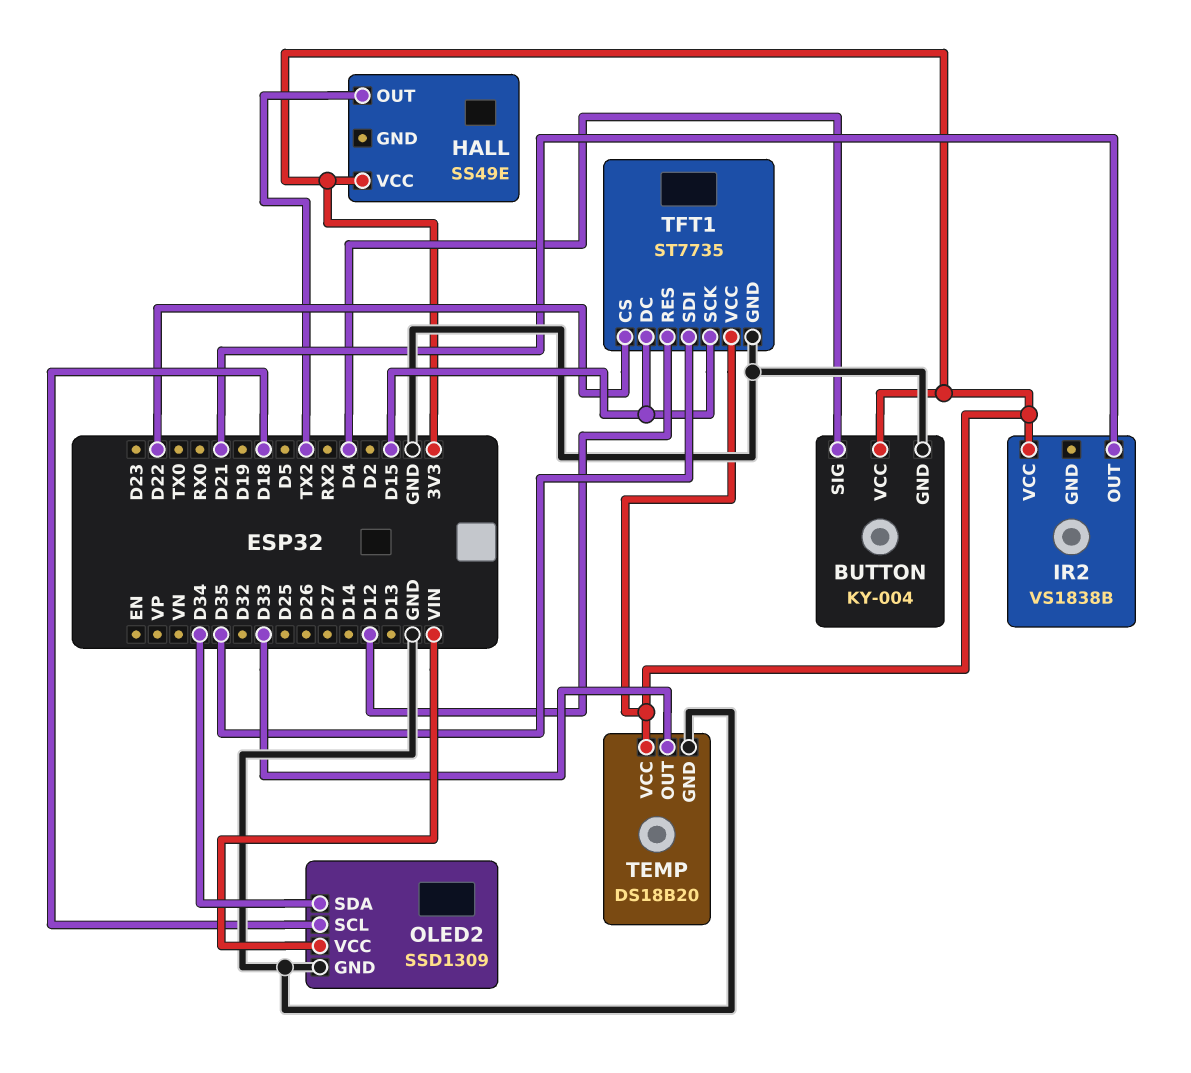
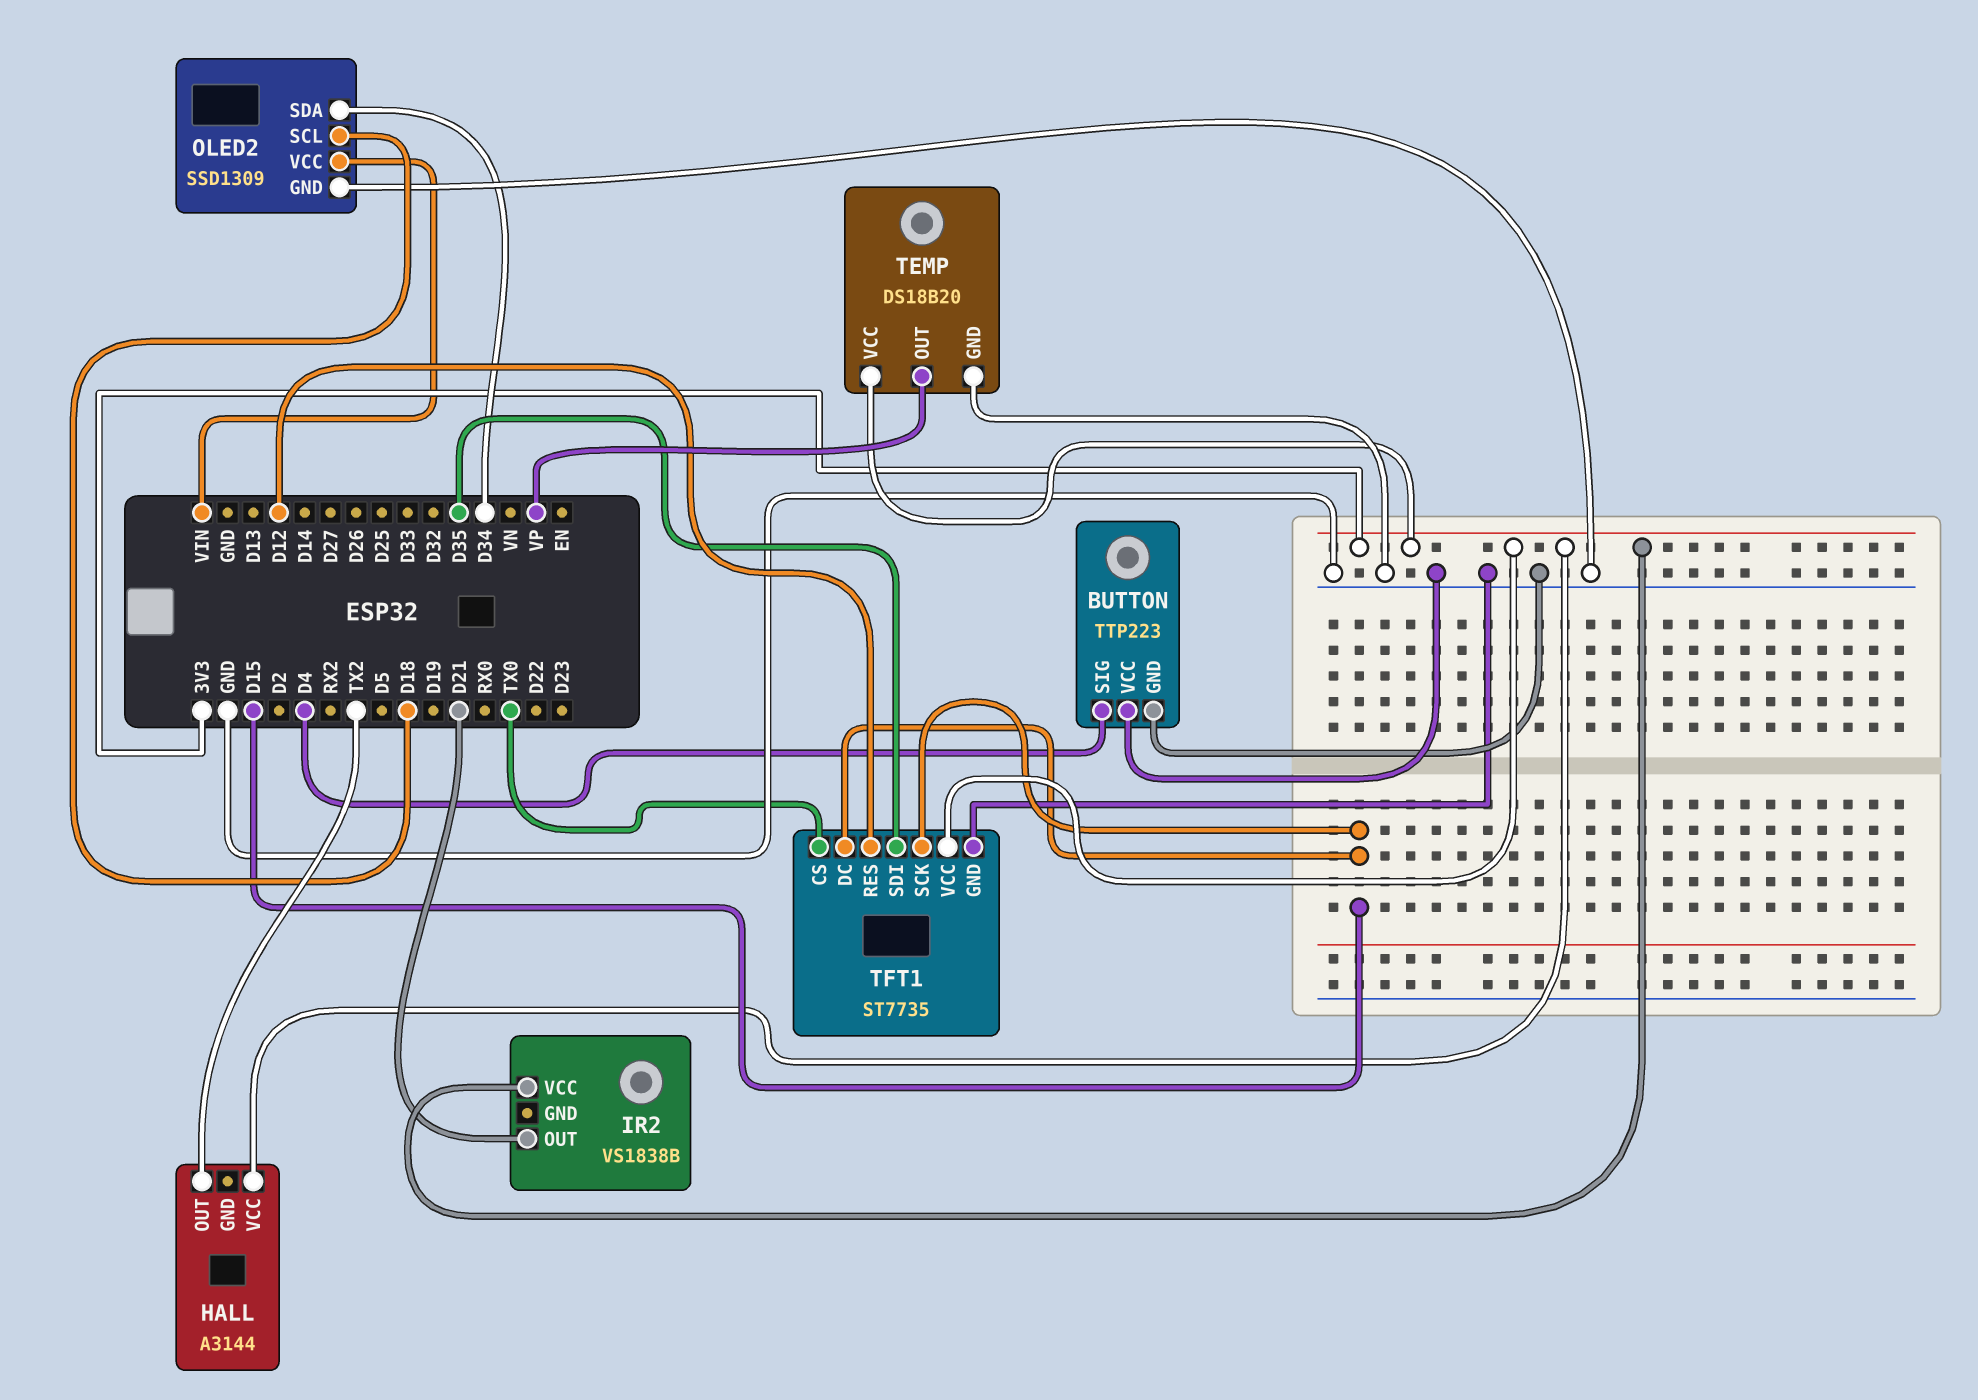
BUTTON: KY-004 -> TTP223
BUTTON pin VCC: 3V3 -> GND
HALL: SS49E -> A3144
TEMP pin OUT: D33 -> VP
TFT1 pin CS: D22 -> TX0

